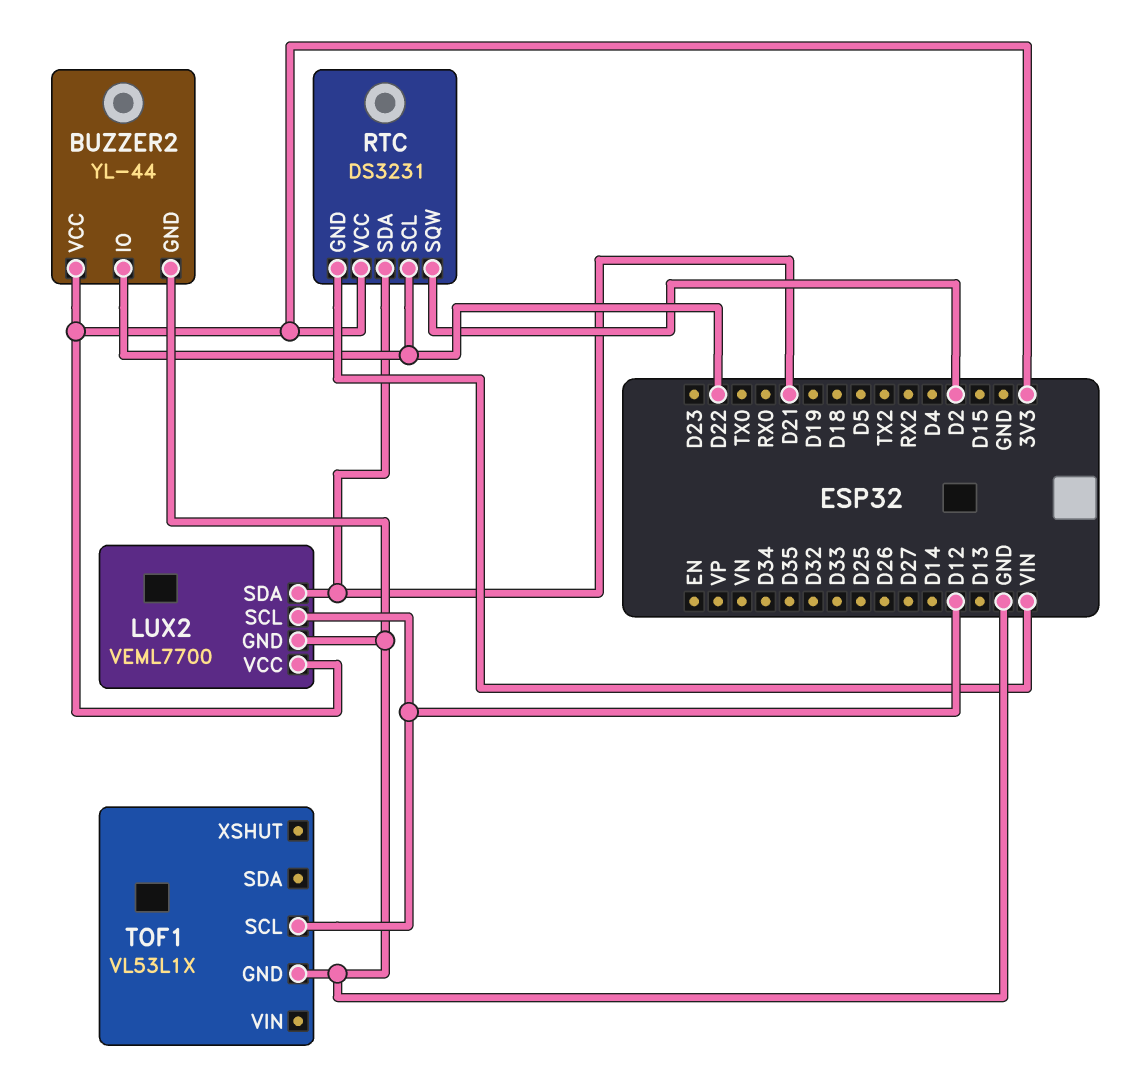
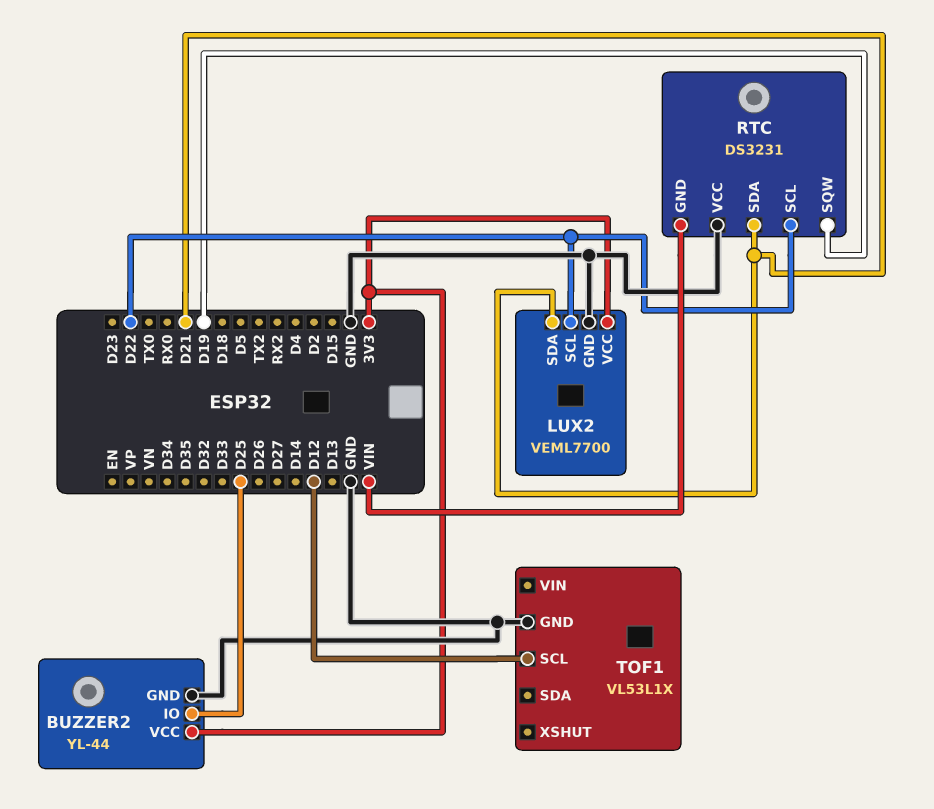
BUZZER2 pin IO: D22 -> D25
LUX2 pin SCL: D12 -> D22
RTC pin SQW: D2 -> D19
RTC pin VCC: 3V3 -> GND

